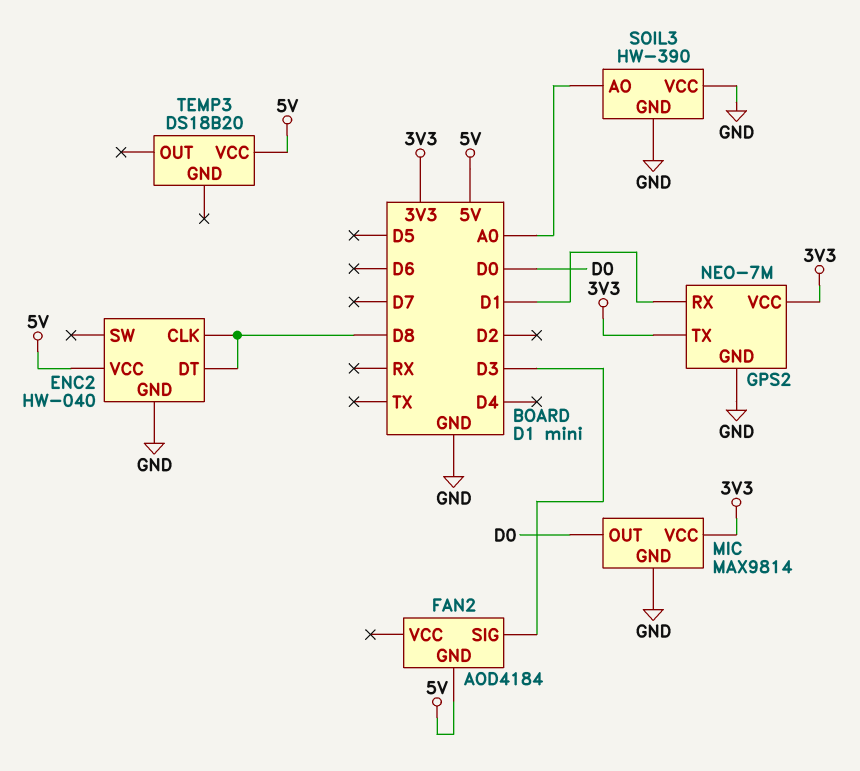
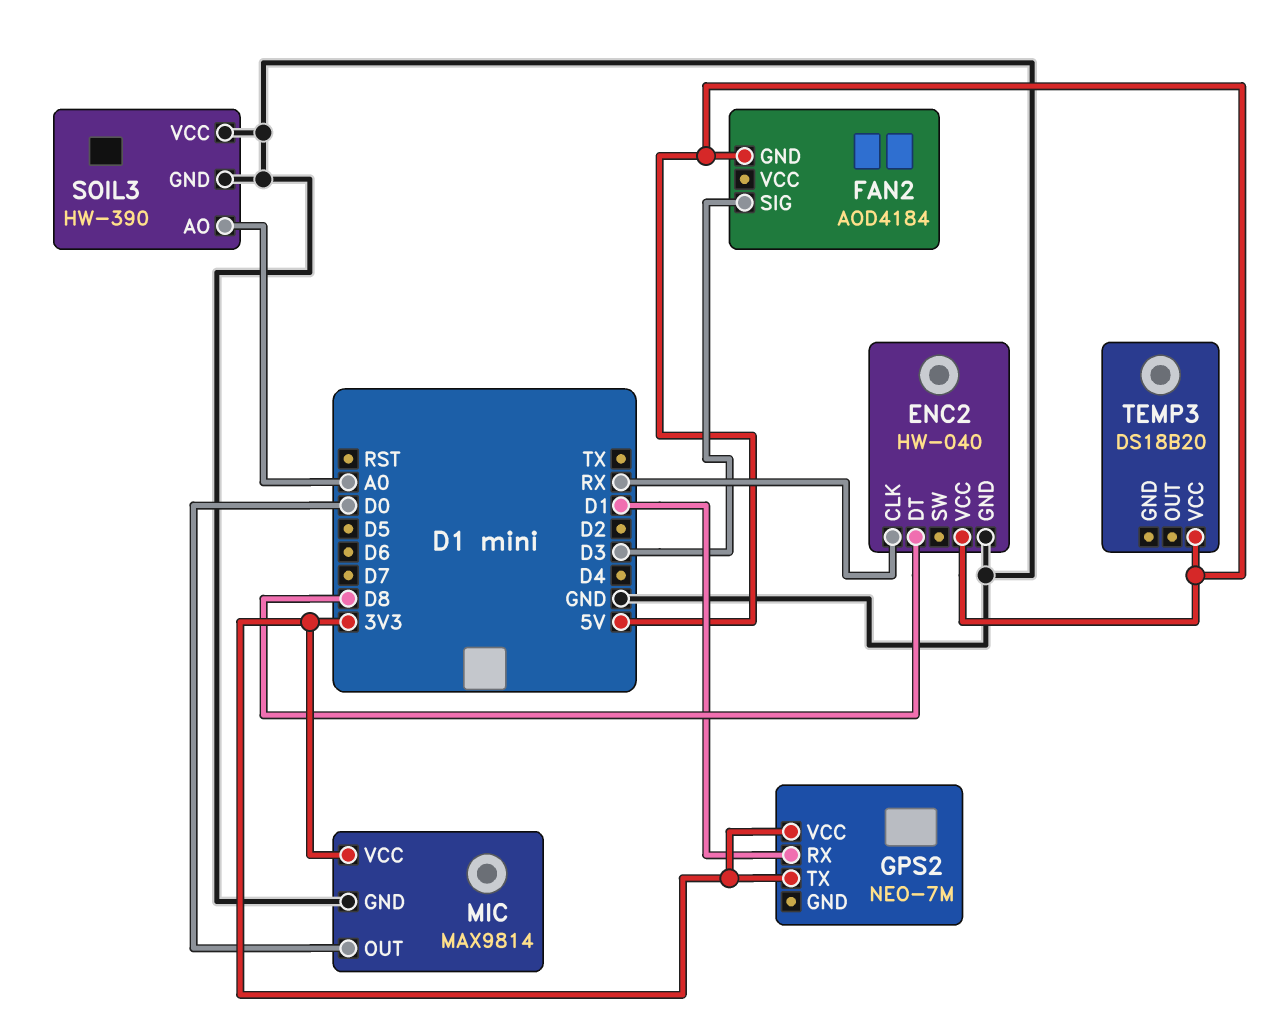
ENC2 pin CLK: D8 -> RX
GPS2 pin GND: GND -> none

